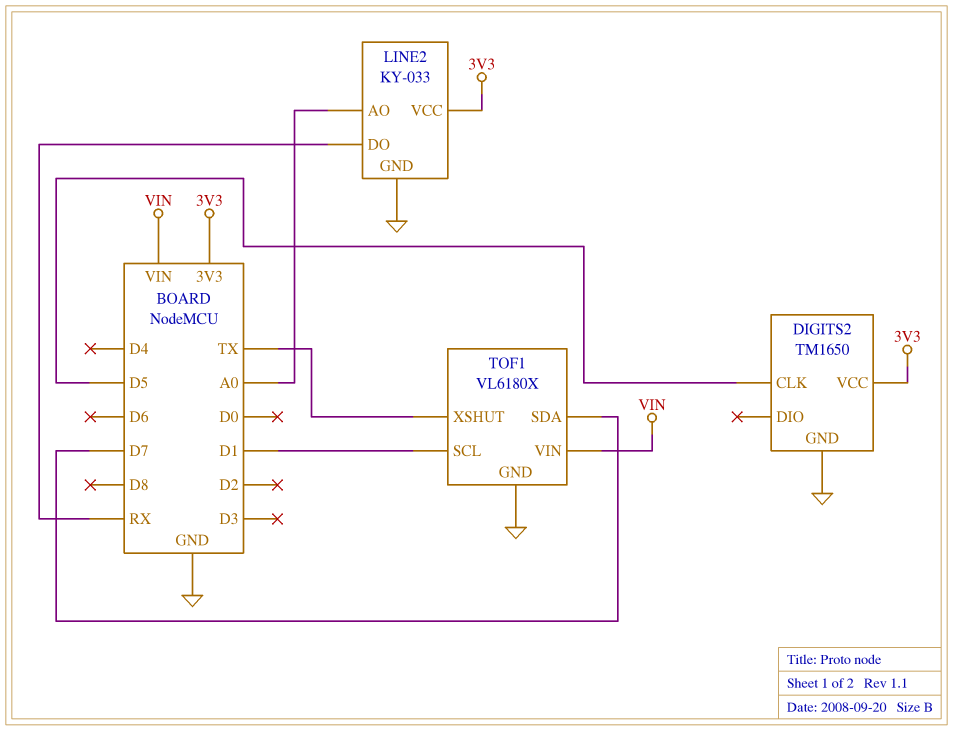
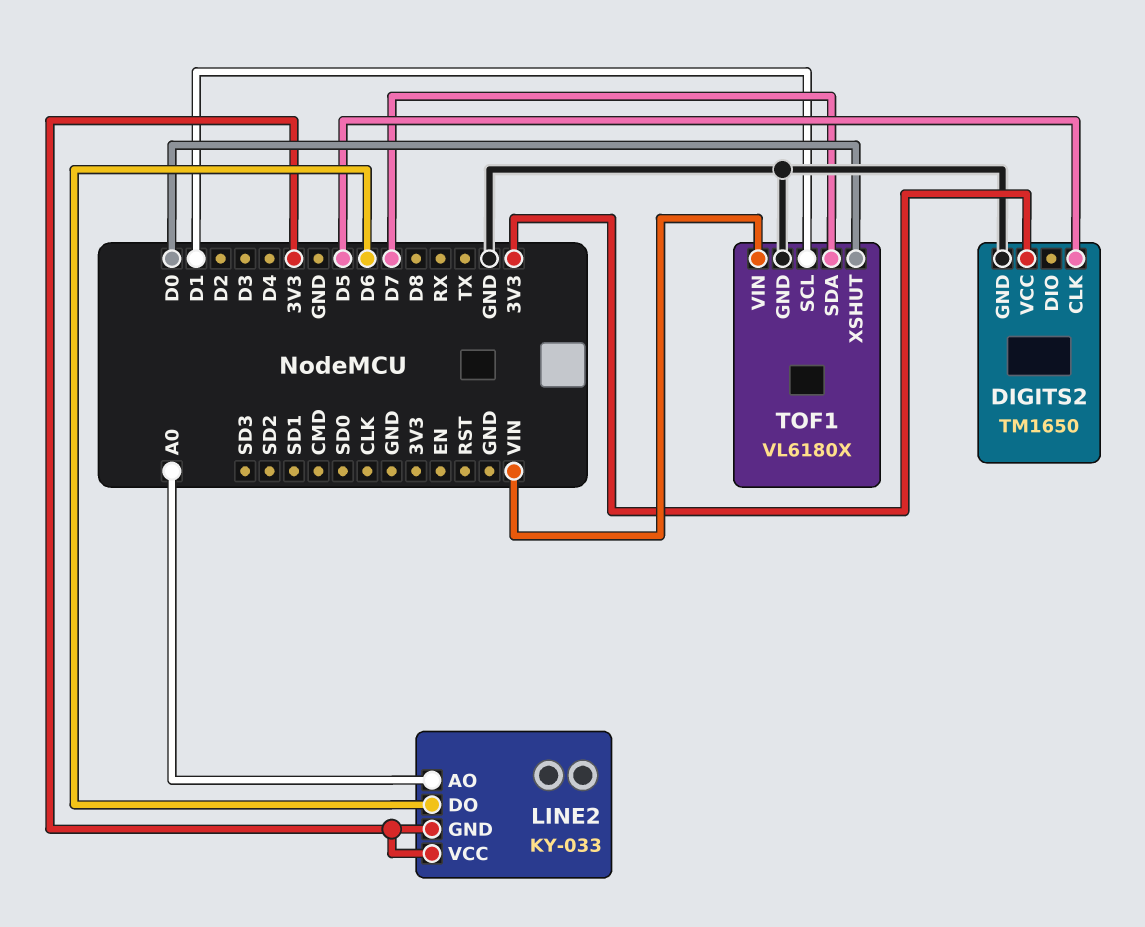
LINE2 pin DO: RX -> D6
LINE2 pin GND: GND -> 3V3
TOF1 pin XSHUT: TX -> D0

